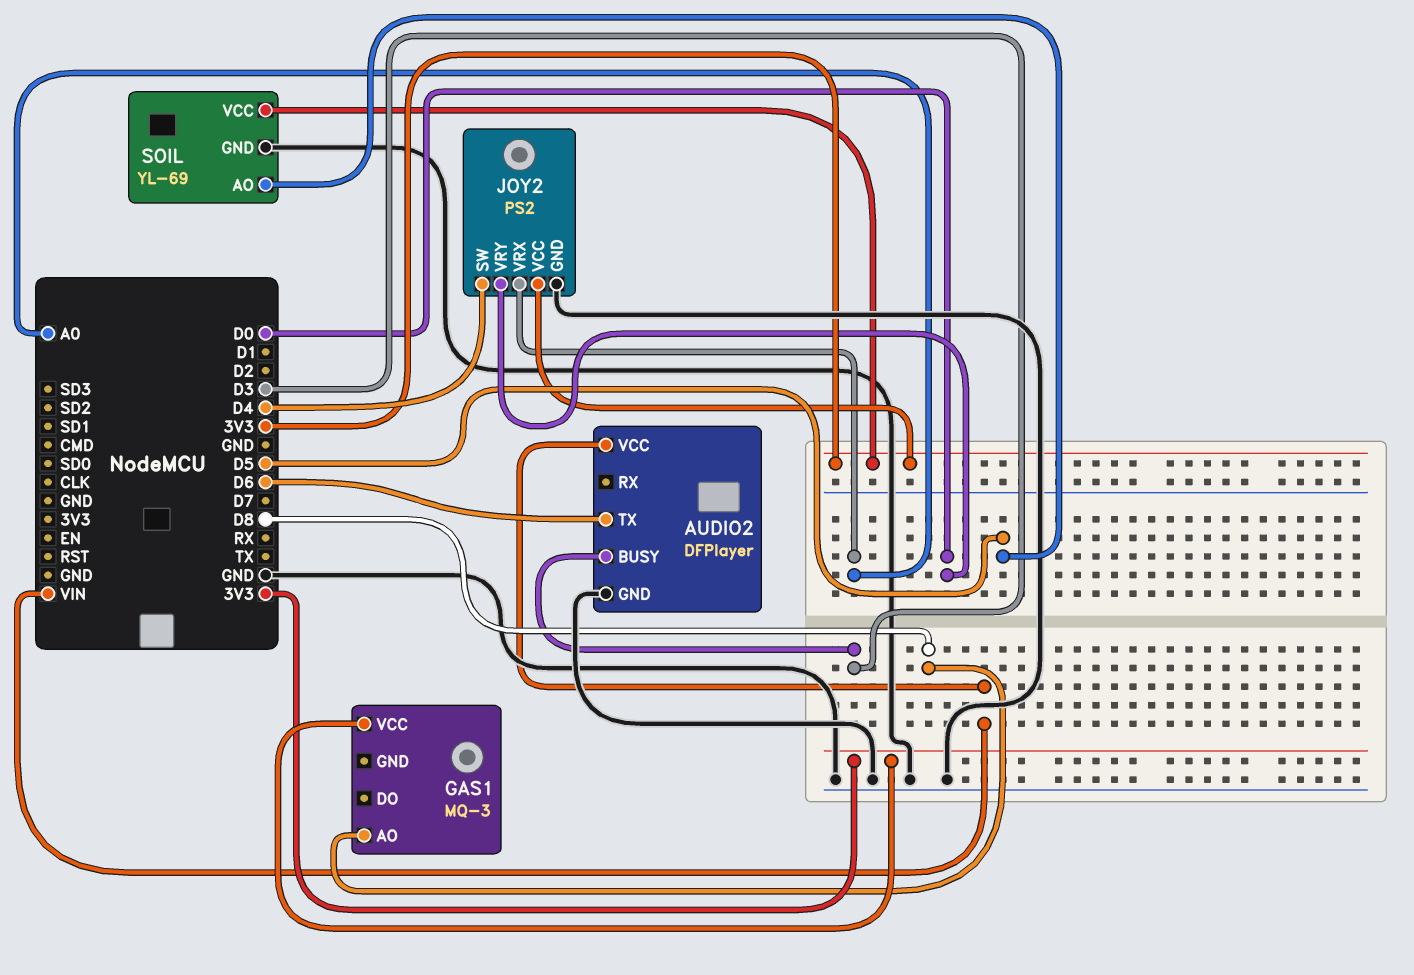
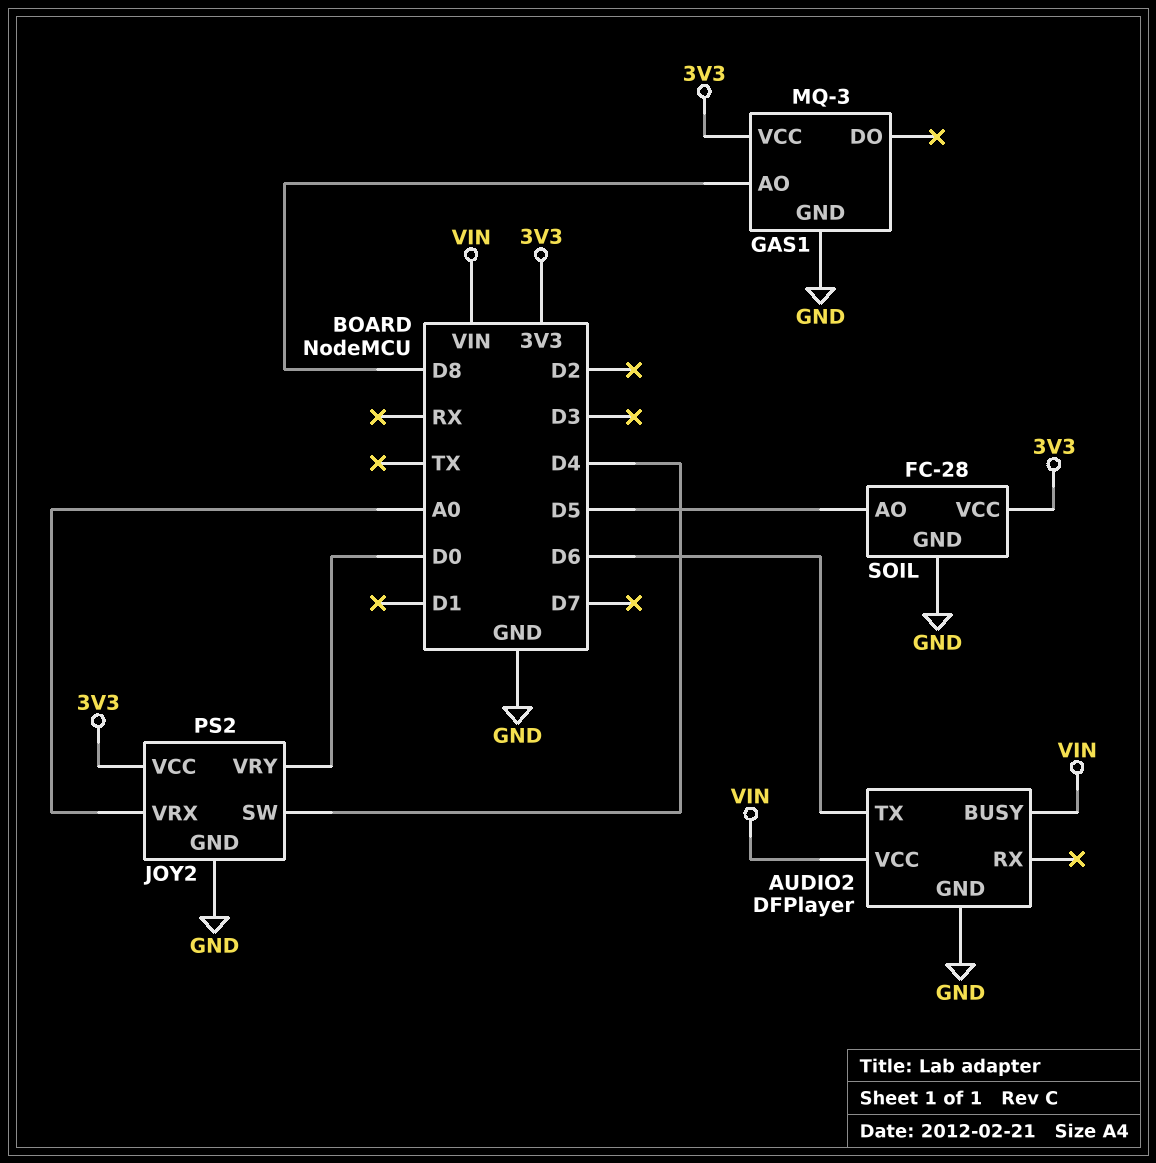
AUDIO2 pin BUSY: D3 -> VIN
GAS1 pin GND: none -> GND
SOIL: YL-69 -> FC-28

